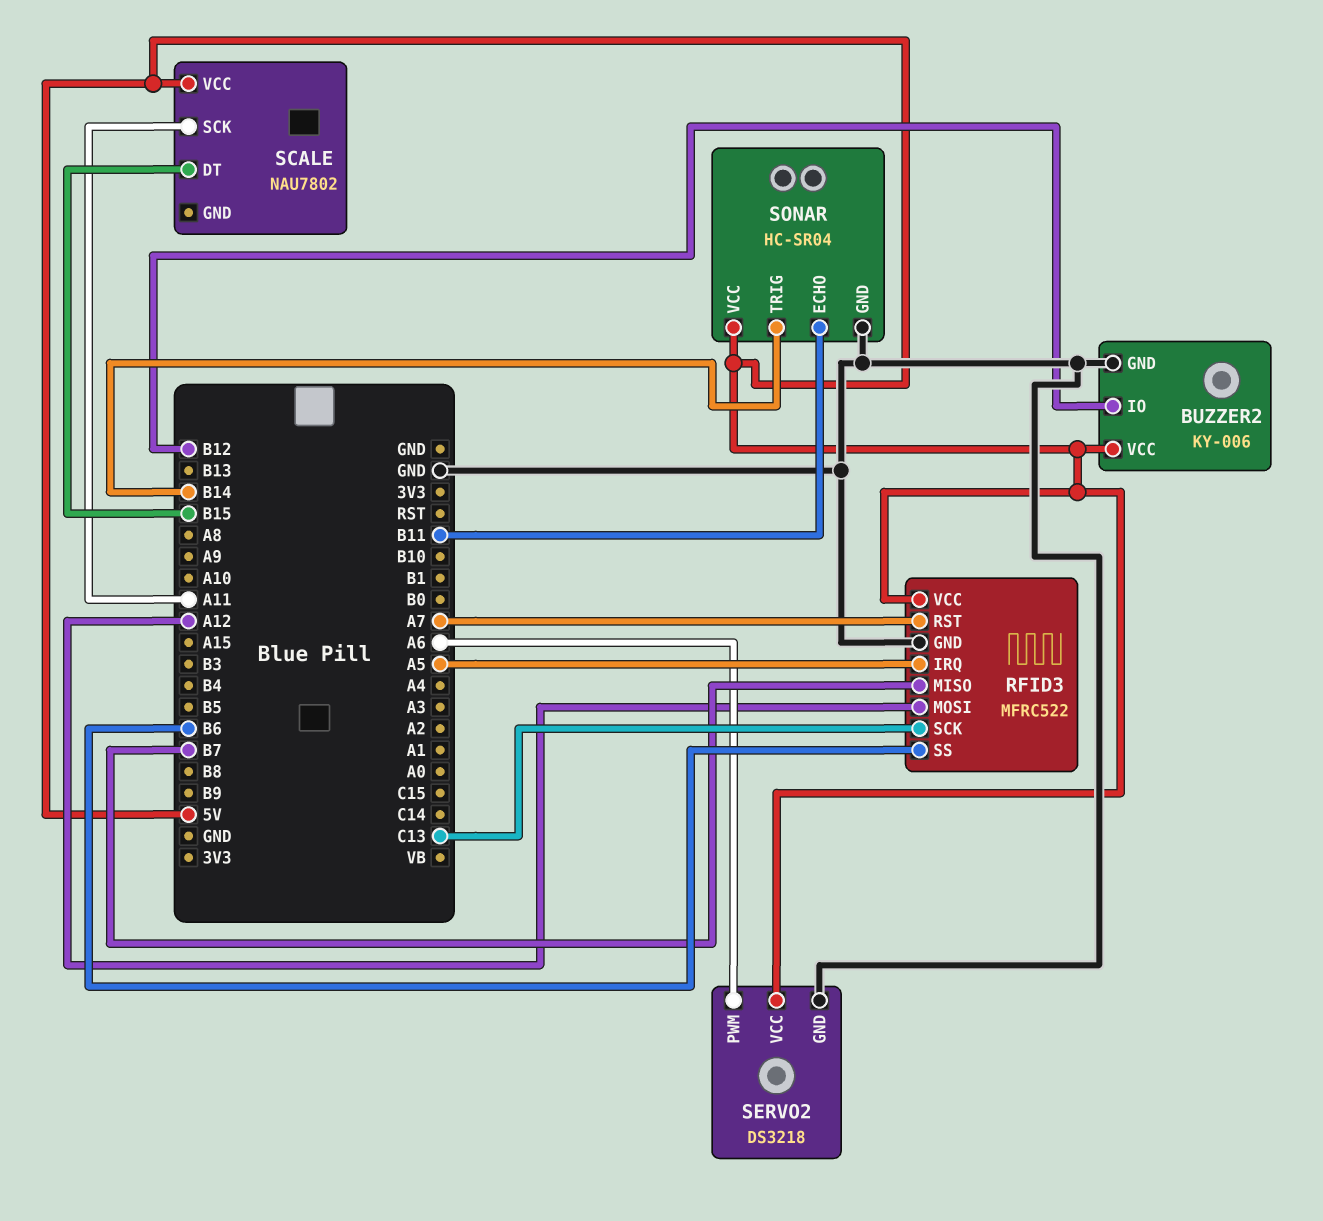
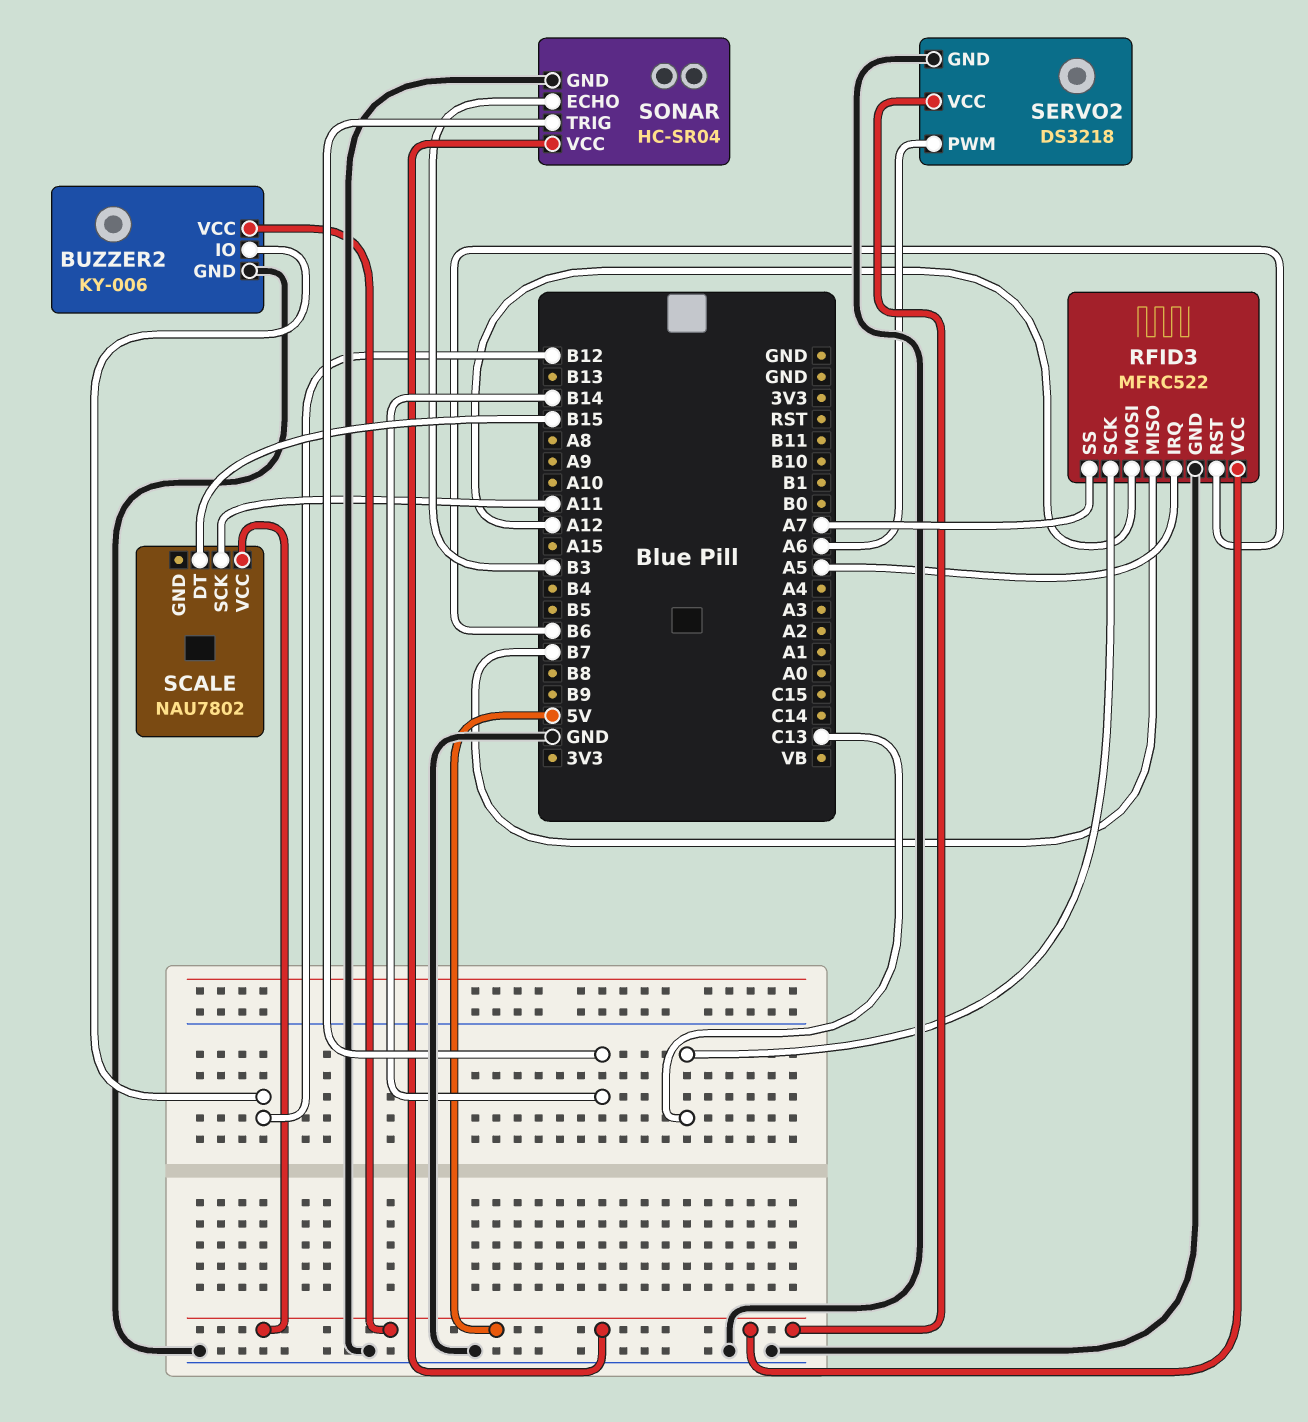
RFID3 pin RST: A7 -> B6
RFID3 pin SS: B6 -> A7
SONAR pin ECHO: B11 -> B3

